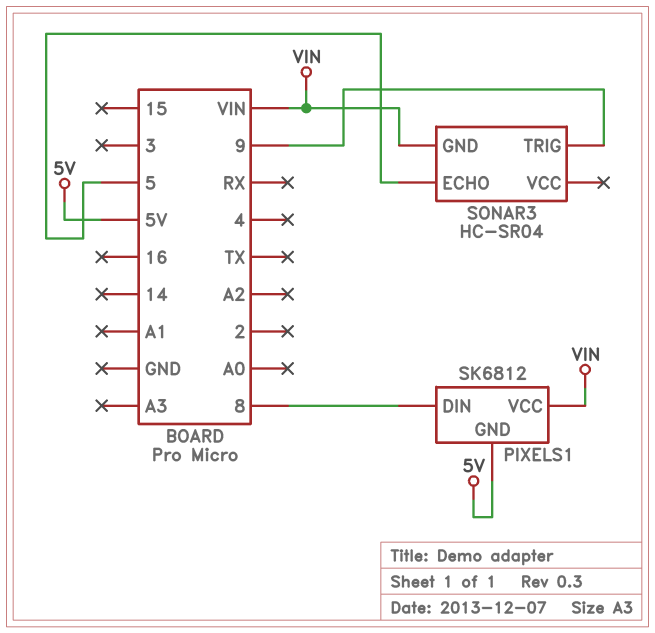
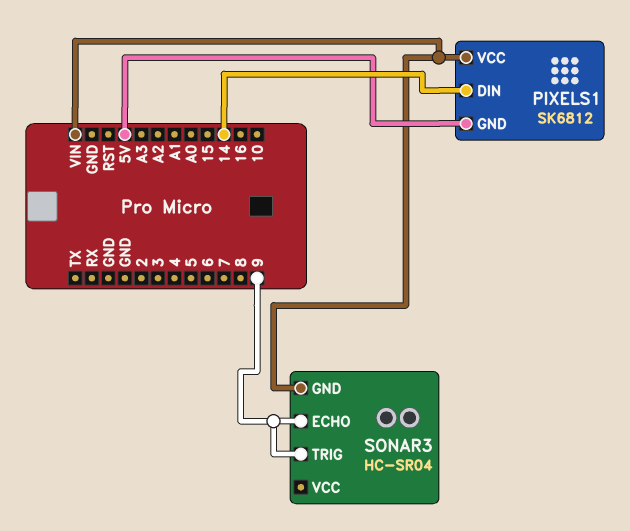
PIXELS1 pin DIN: 8 -> 14
SONAR3 pin ECHO: 5 -> 9

